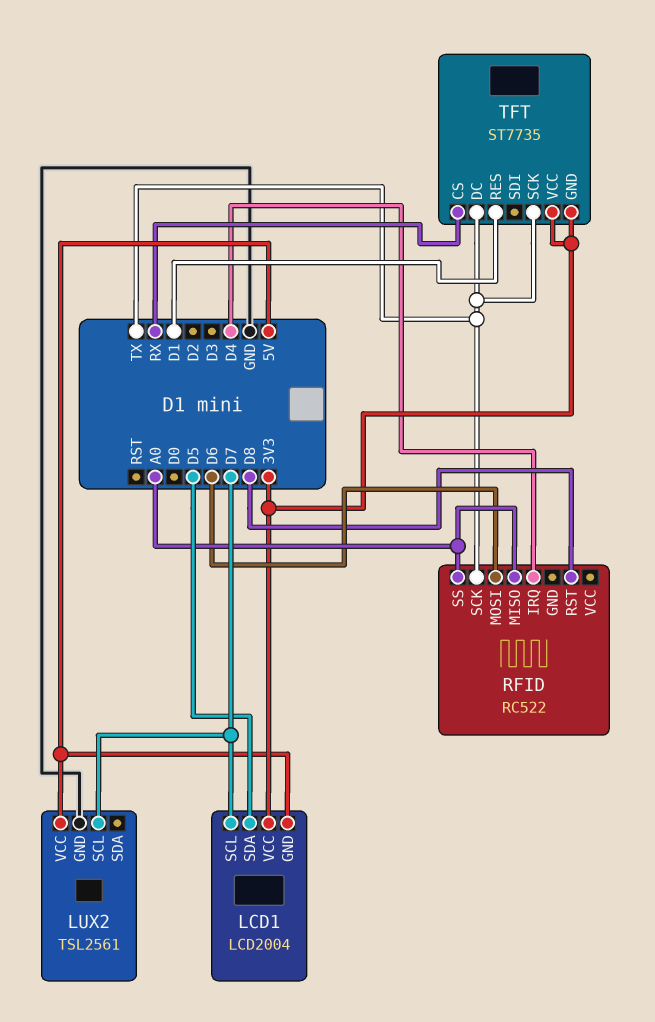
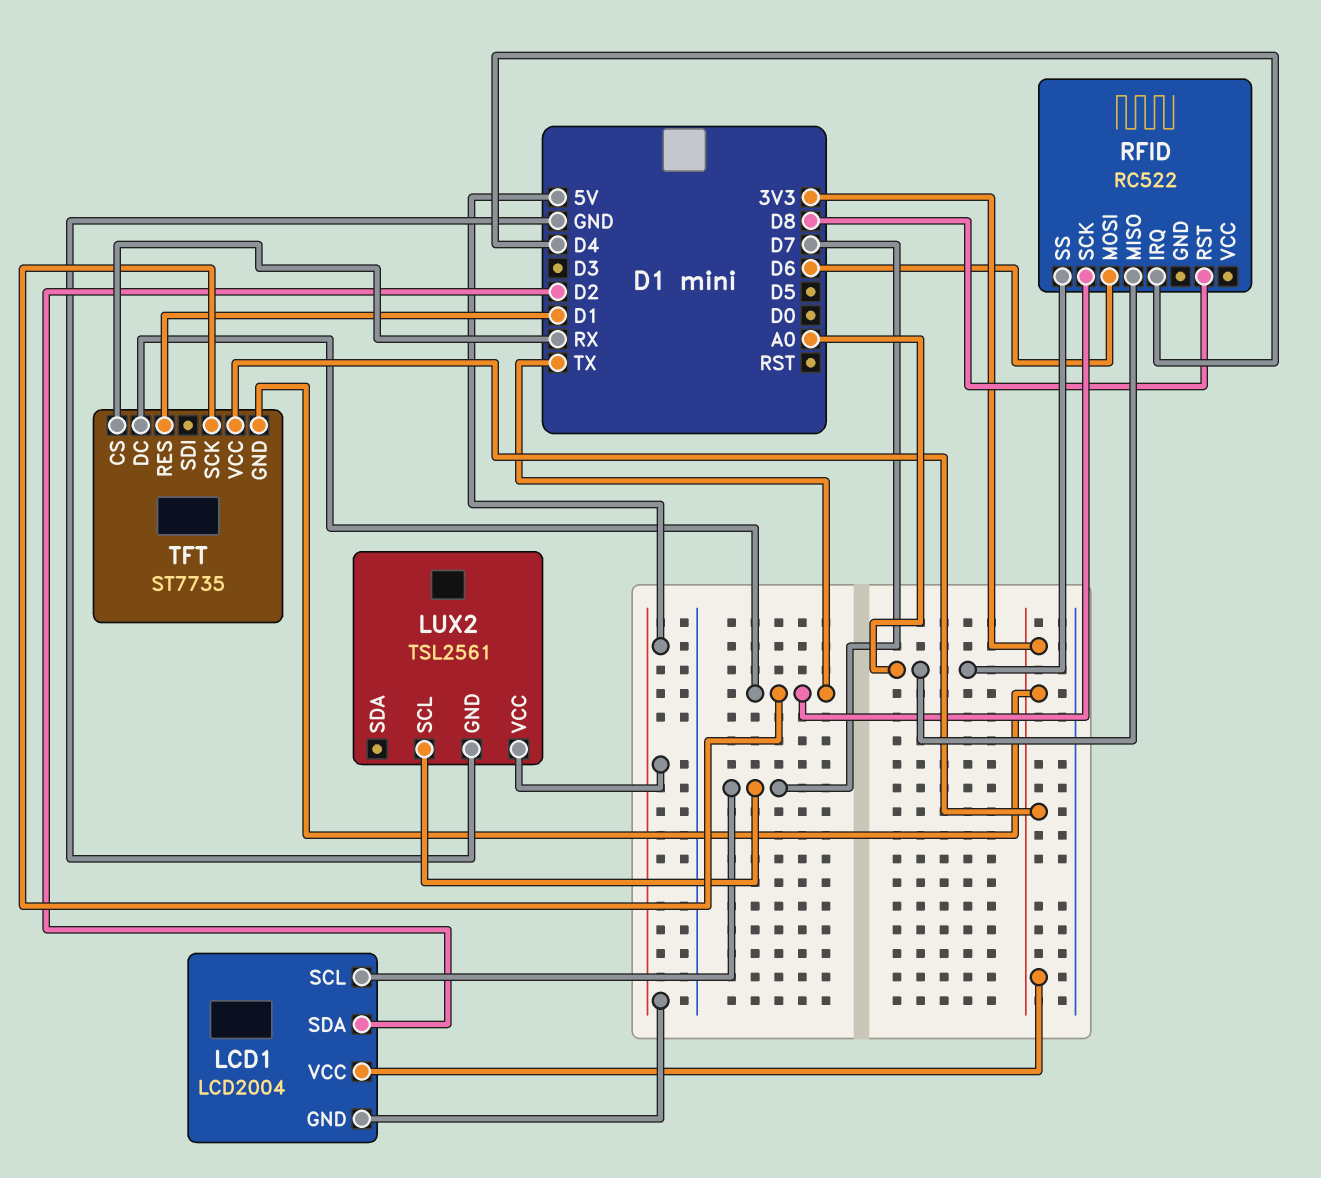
LCD1 pin SDA: D5 -> D2

